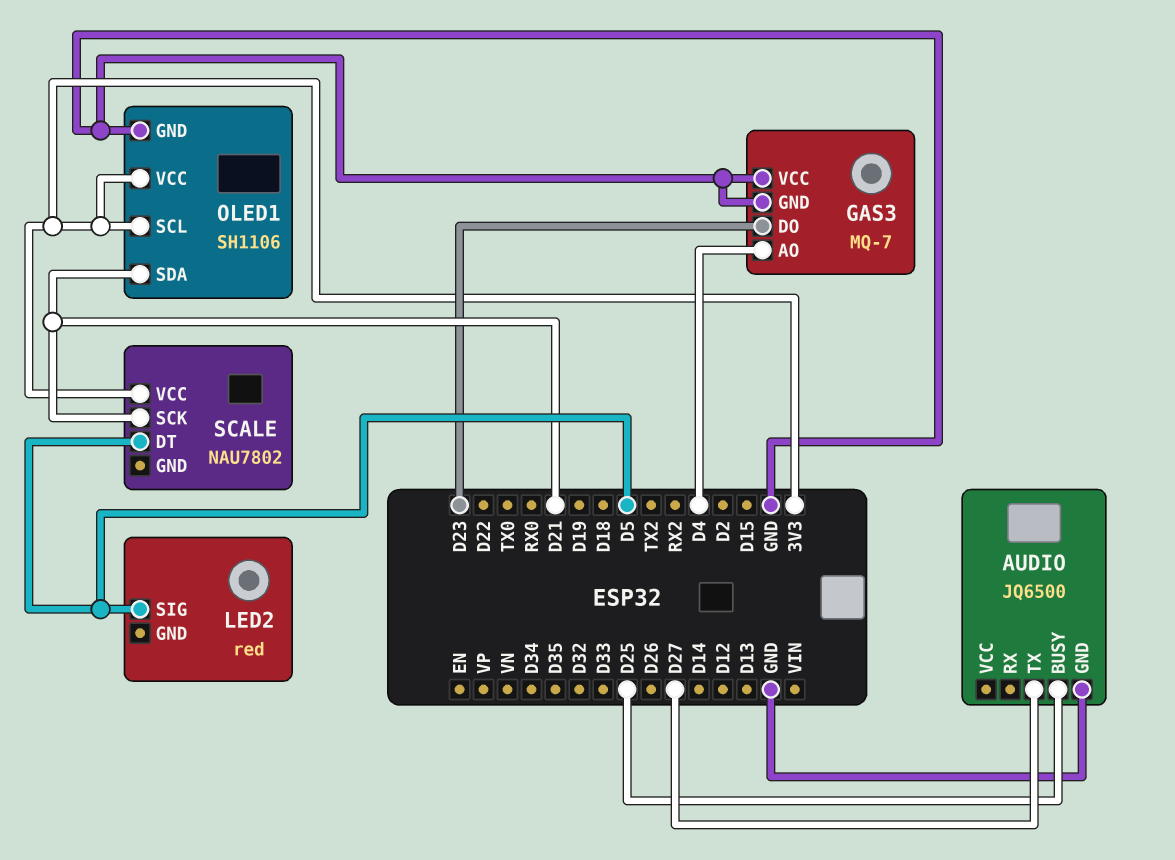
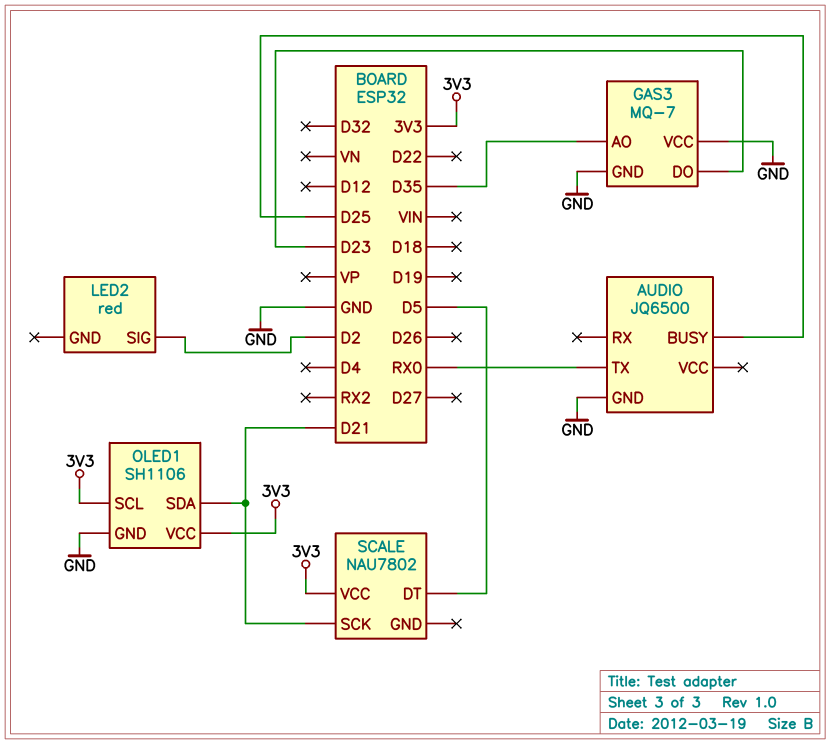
AUDIO pin TX: D27 -> RX0
GAS3 pin AO: D4 -> D35
LED2 pin SIG: D5 -> D2

